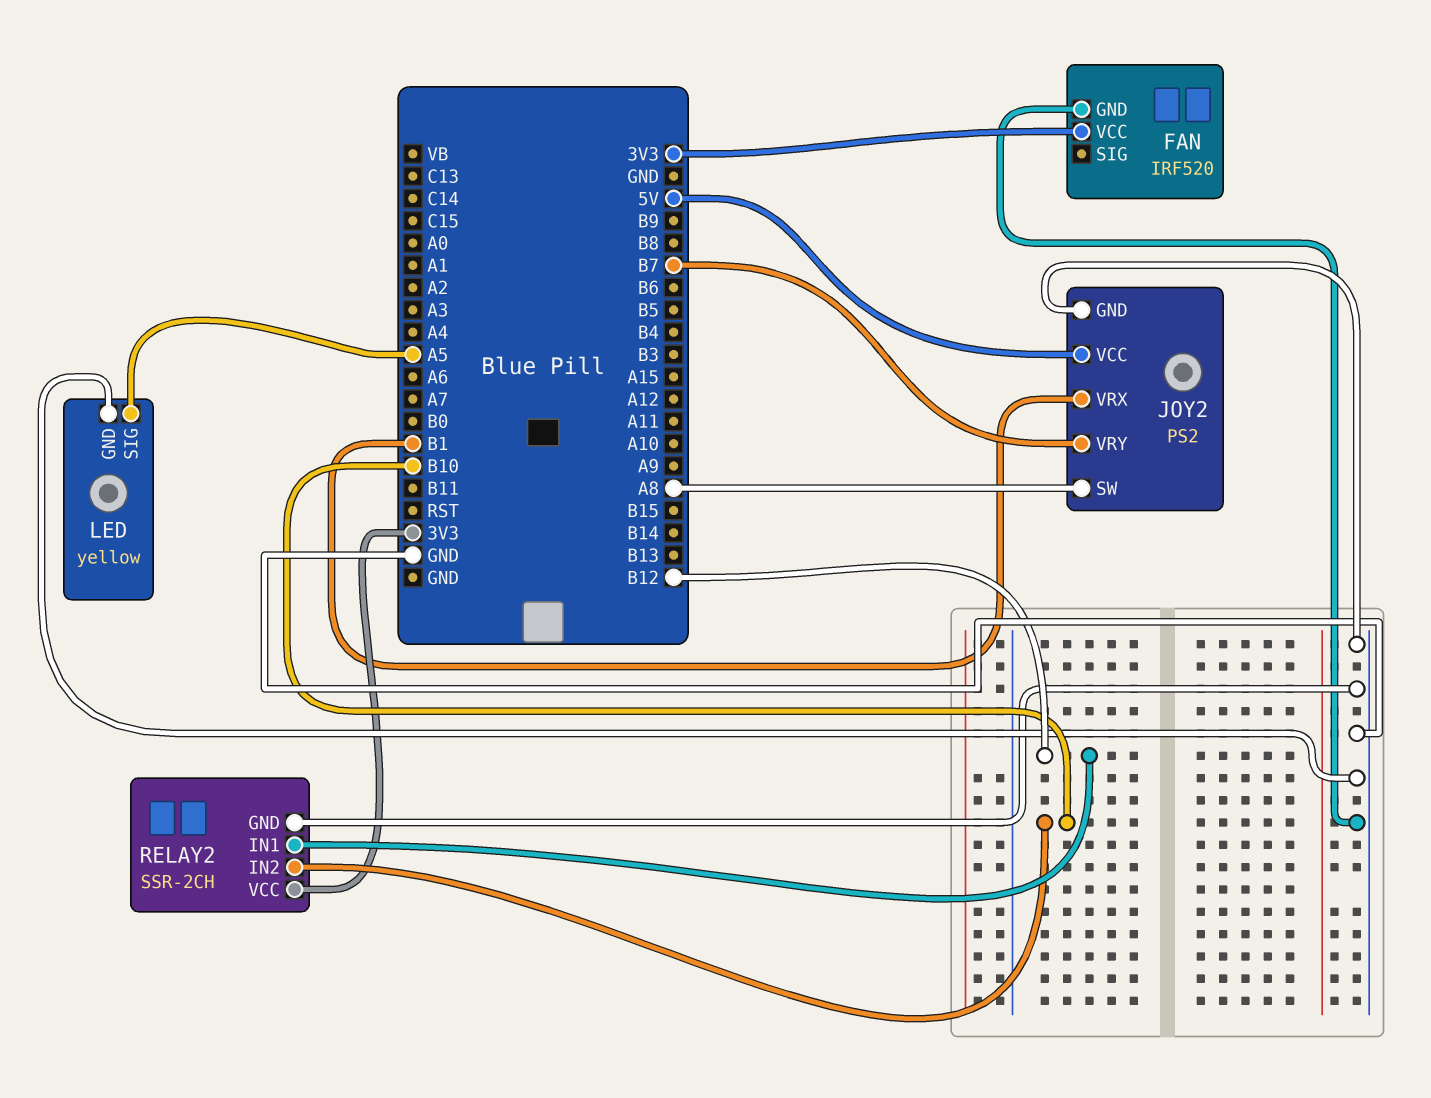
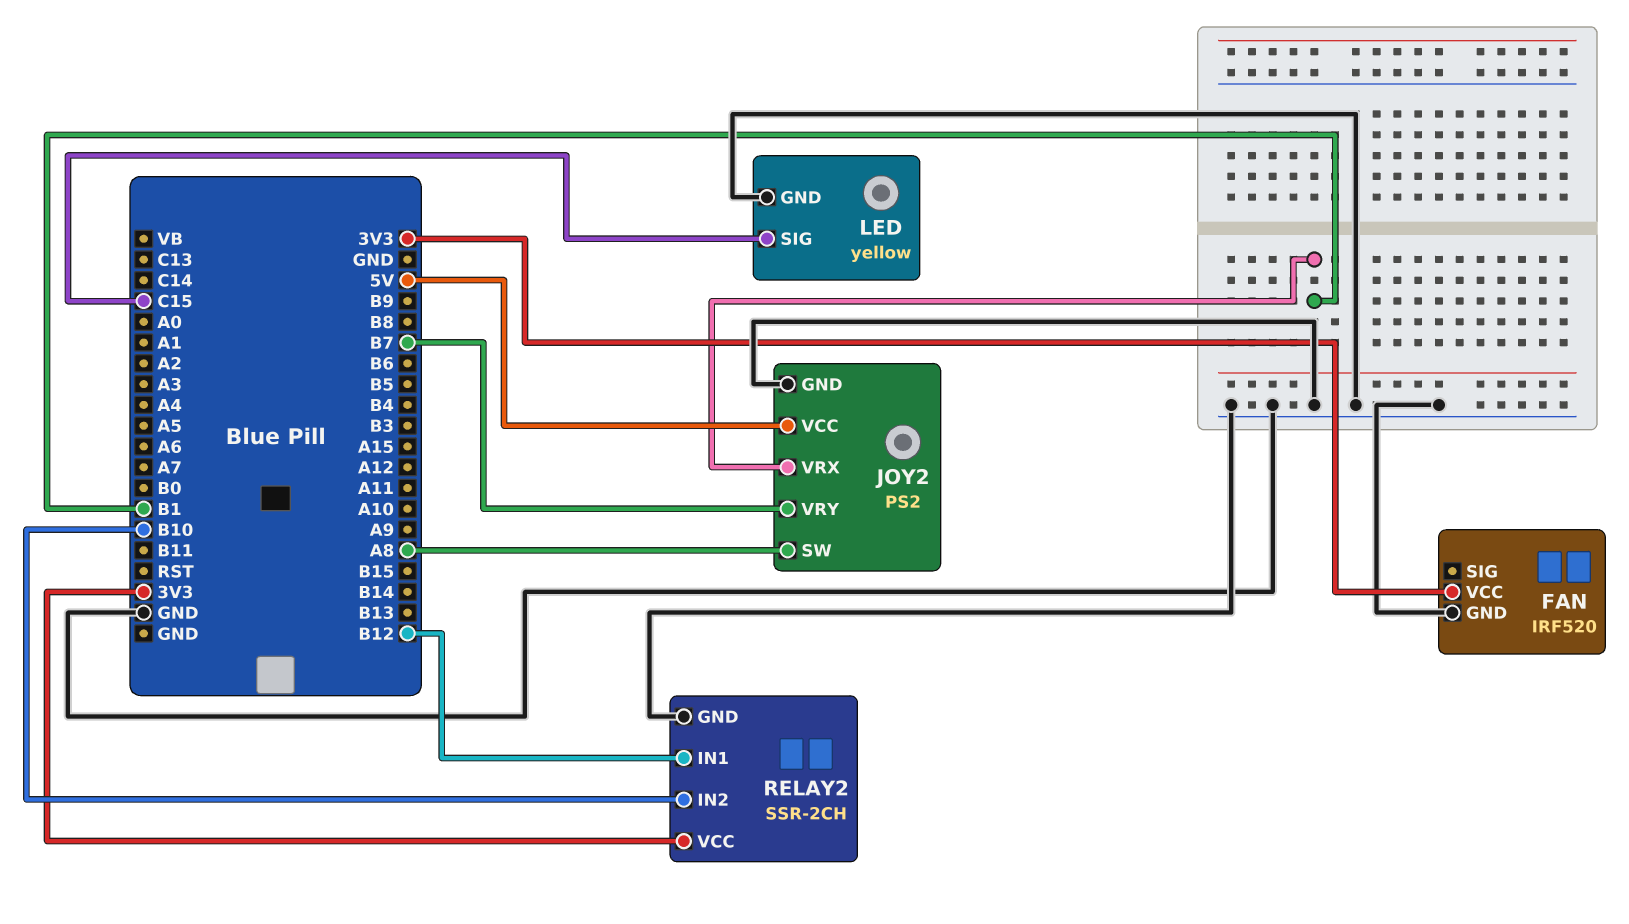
LED pin SIG: A5 -> C15

